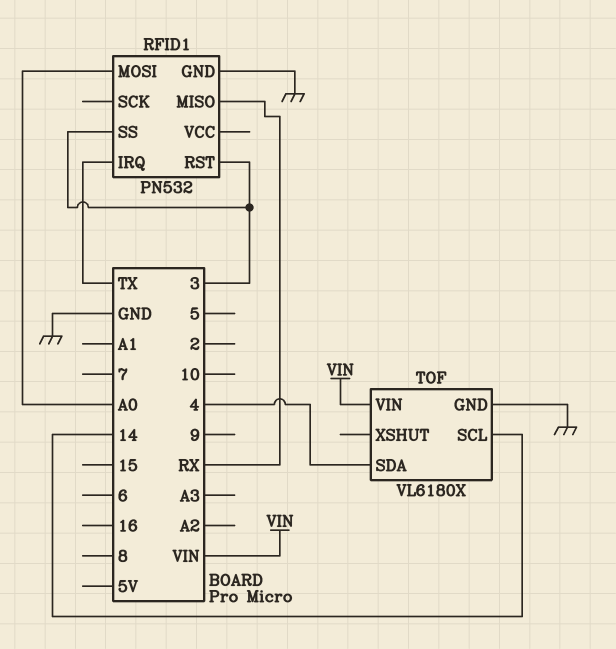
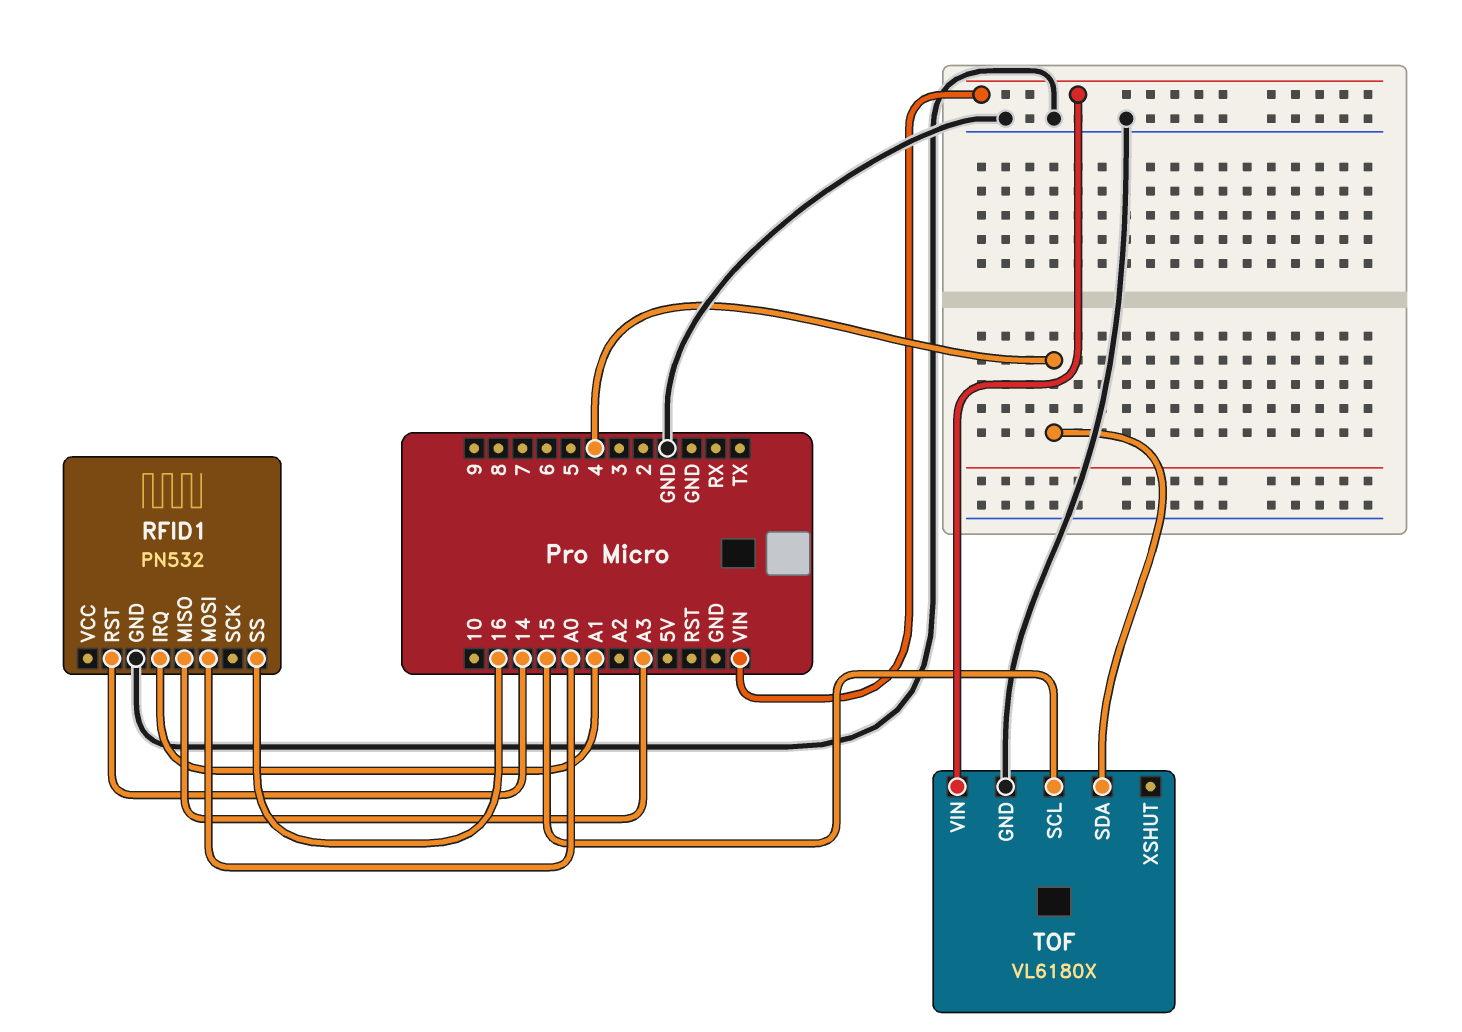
RFID1 pin IRQ: TX -> A1
RFID1 pin MISO: RX -> A3
RFID1 pin RST: 3 -> 14
RFID1 pin SS: 3 -> 16
TOF pin SCL: 14 -> 15

